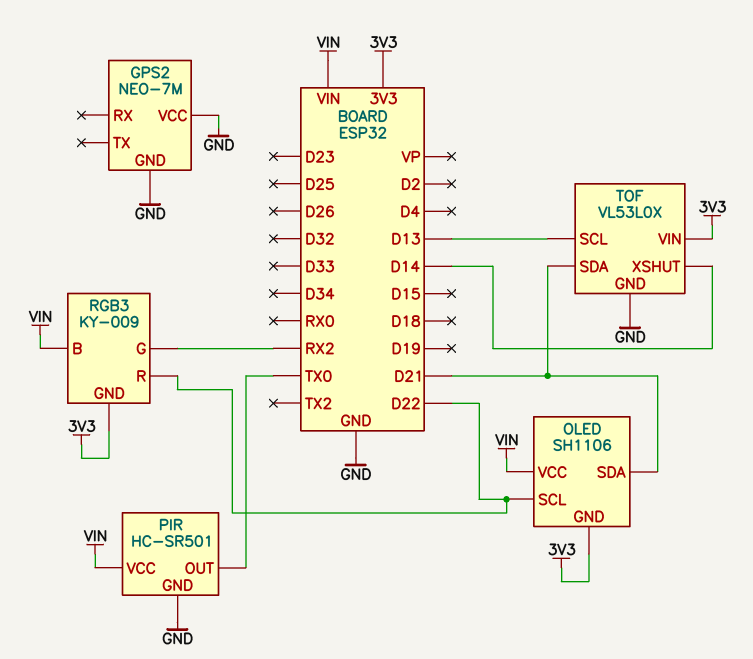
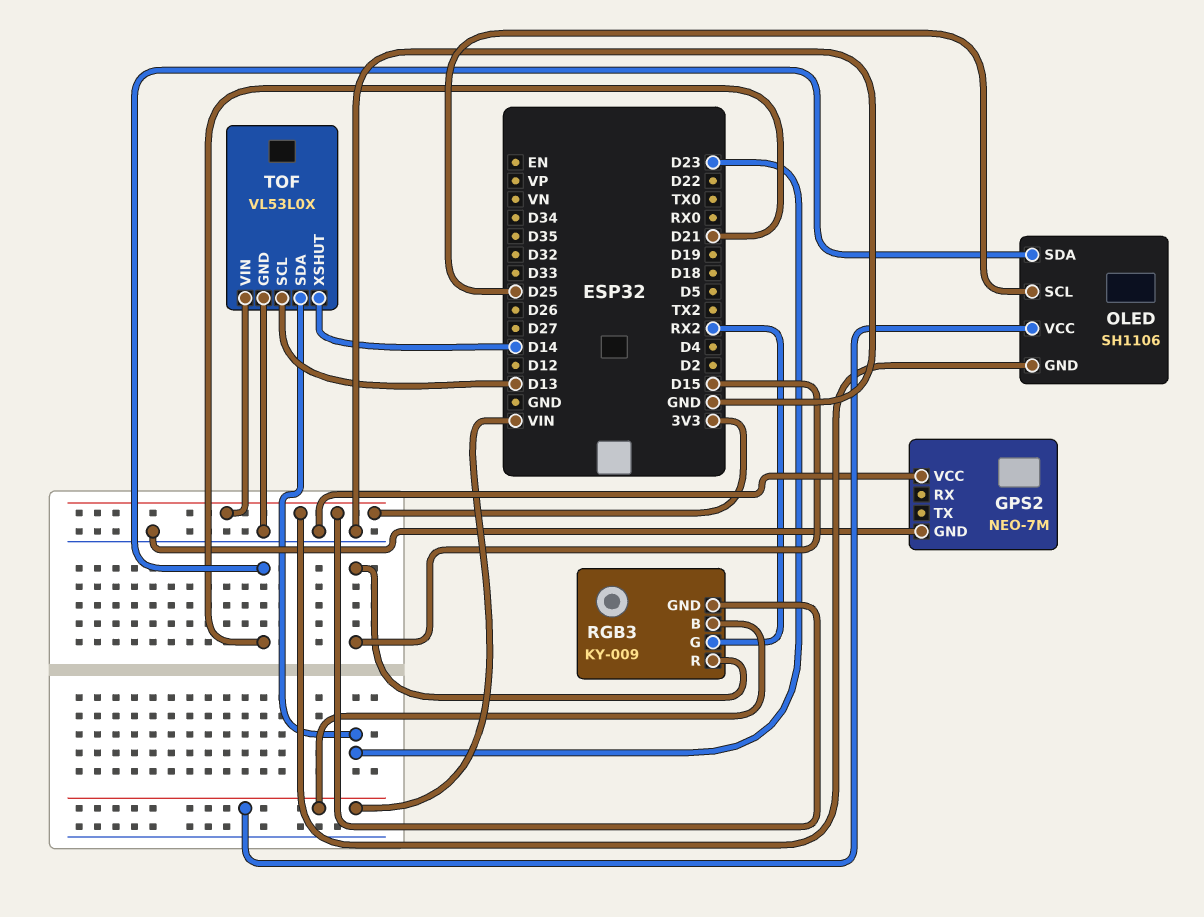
OLED pin SCL: D22 -> D25
PIR: HC-SR501 -> none
PIR pin GND: GND -> none
PIR pin OUT: TX0 -> none
PIR pin VCC: VIN -> none
RGB3 pin R: D22 -> D15
TOF pin SDA: D21 -> D23

